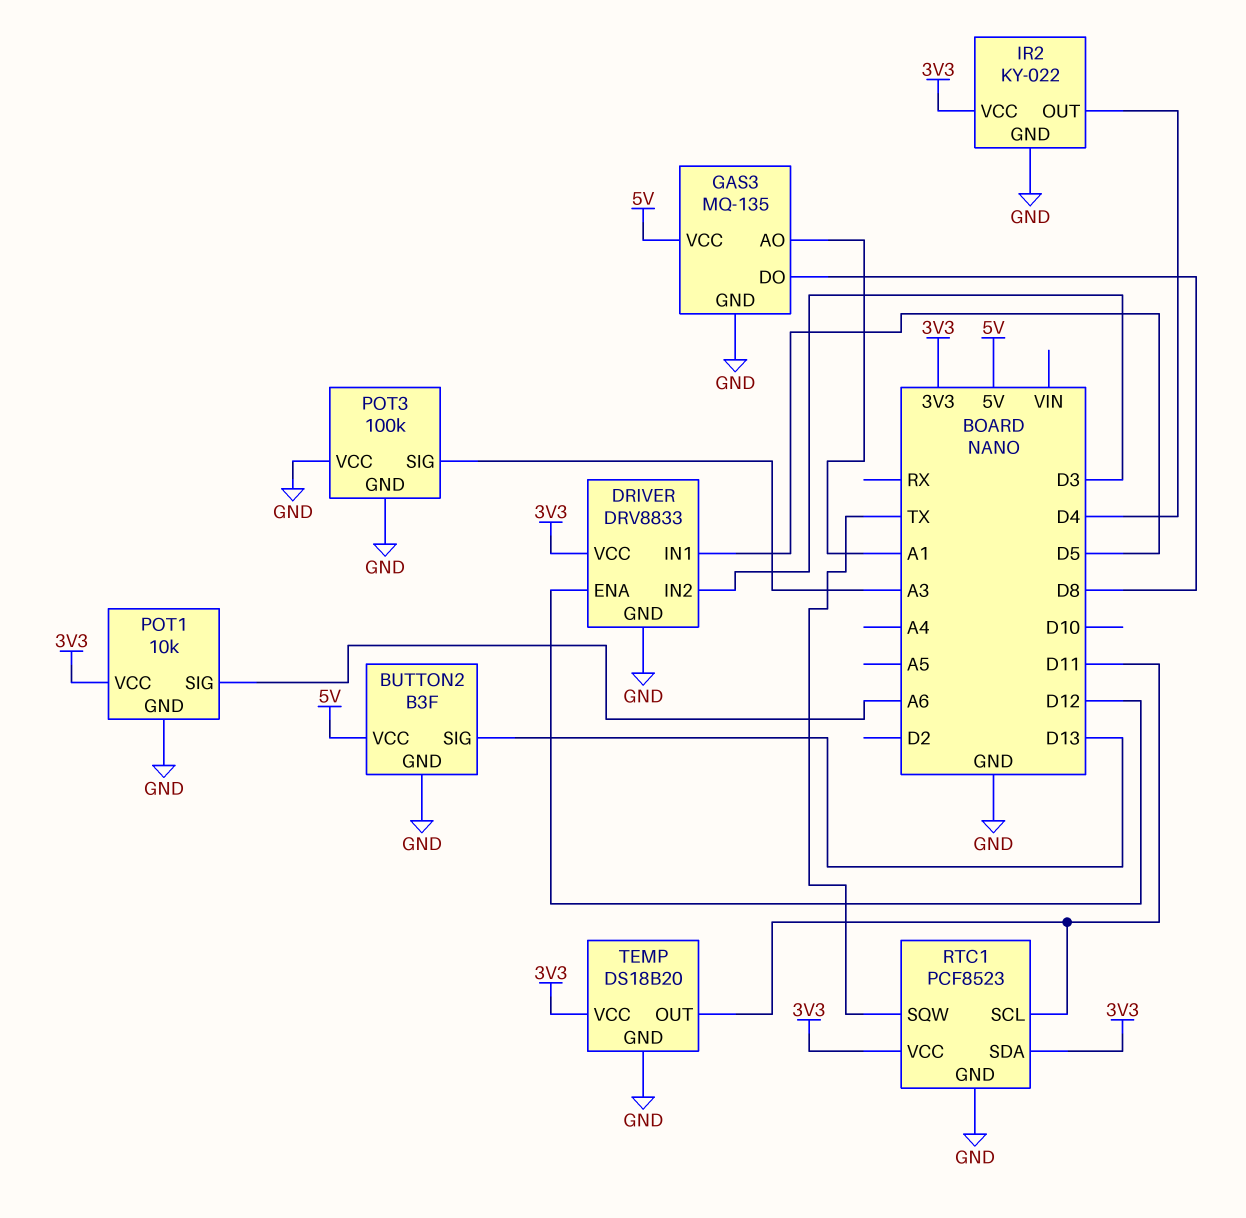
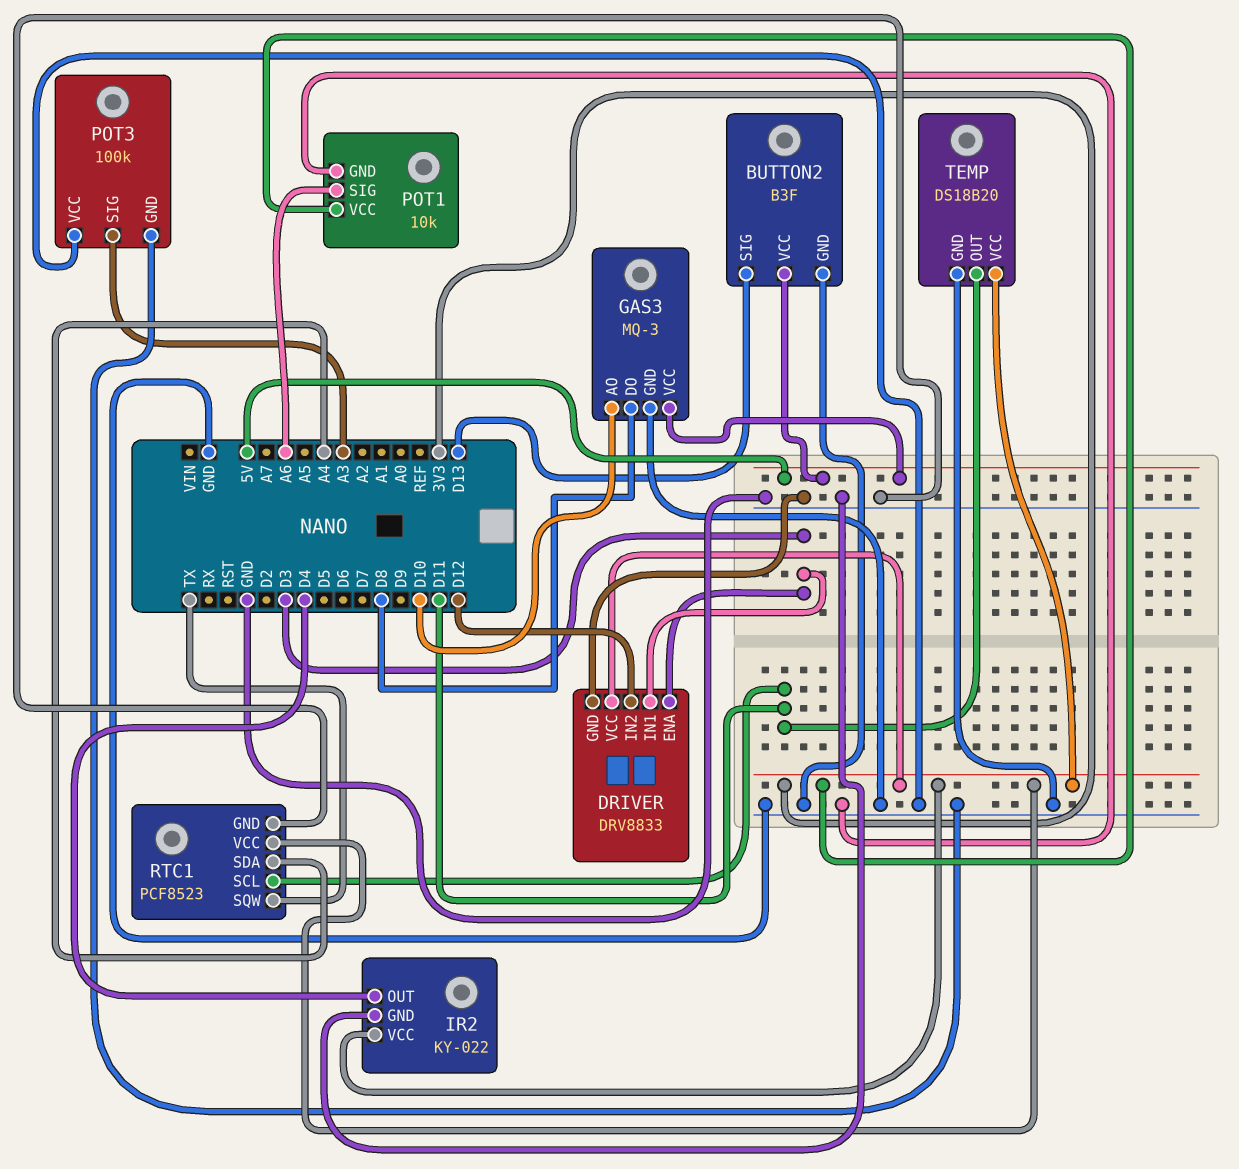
DRIVER pin ENA: D12 -> D3
DRIVER pin IN1: D5 -> D3
DRIVER pin IN2: D3 -> D12
GAS3: MQ-135 -> MQ-3
GAS3 pin AO: A1 -> D10
RTC1 pin SDA: 3V3 -> A4

